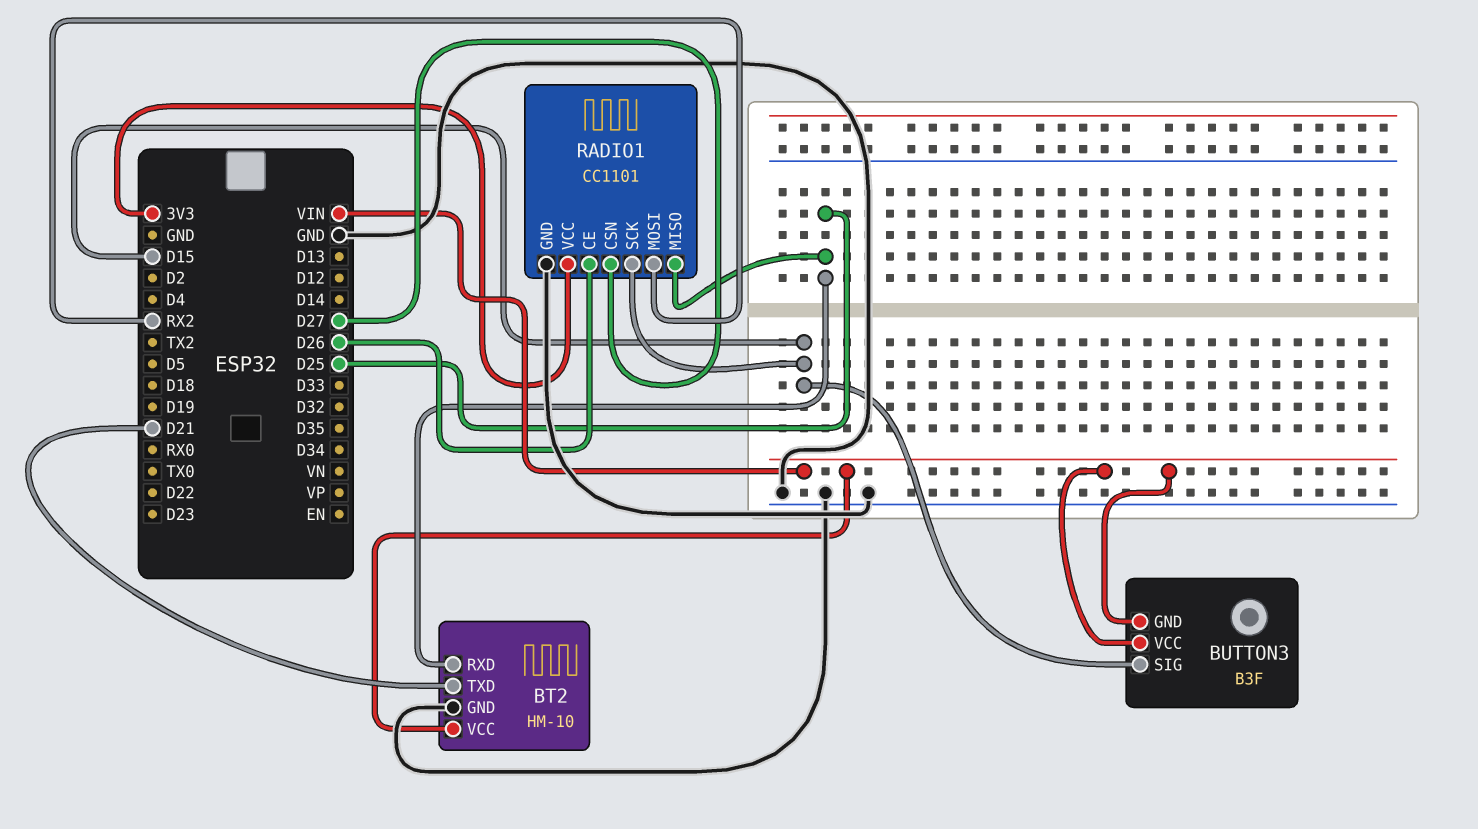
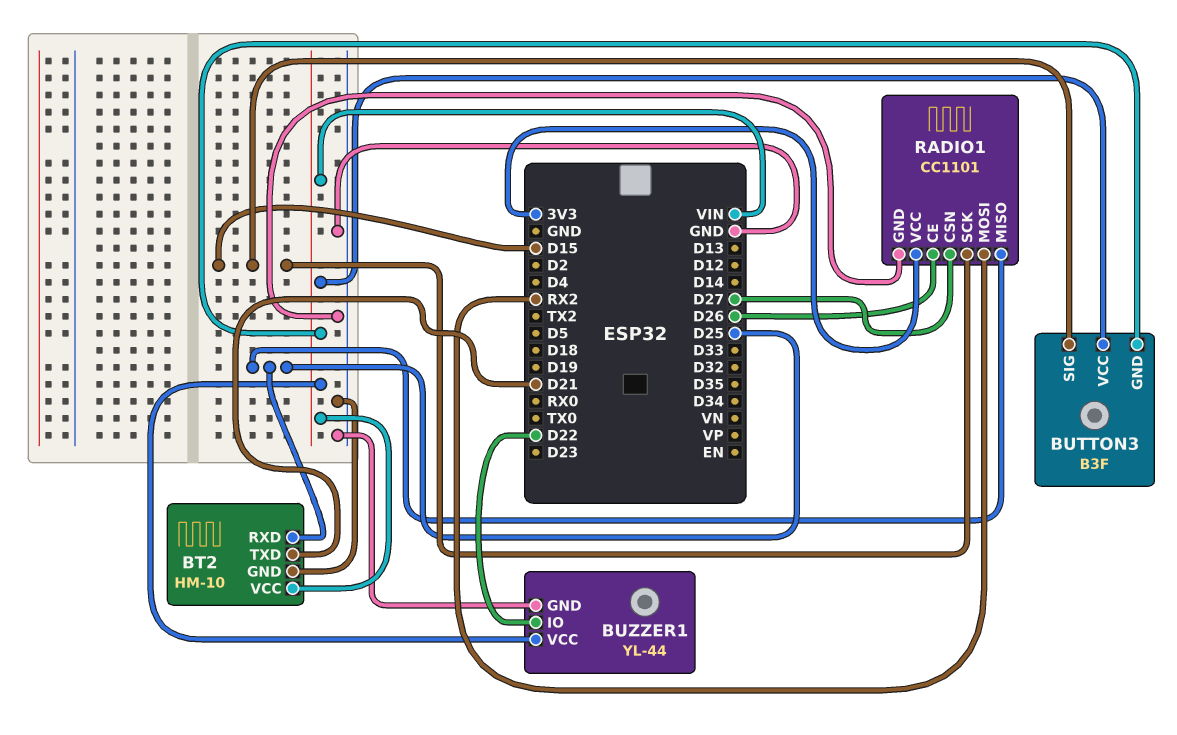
BUZZER1: none -> YL-44
BUZZER1 pin GND: none -> GND
BUZZER1 pin IO: none -> D22
BUZZER1 pin VCC: none -> VIN

